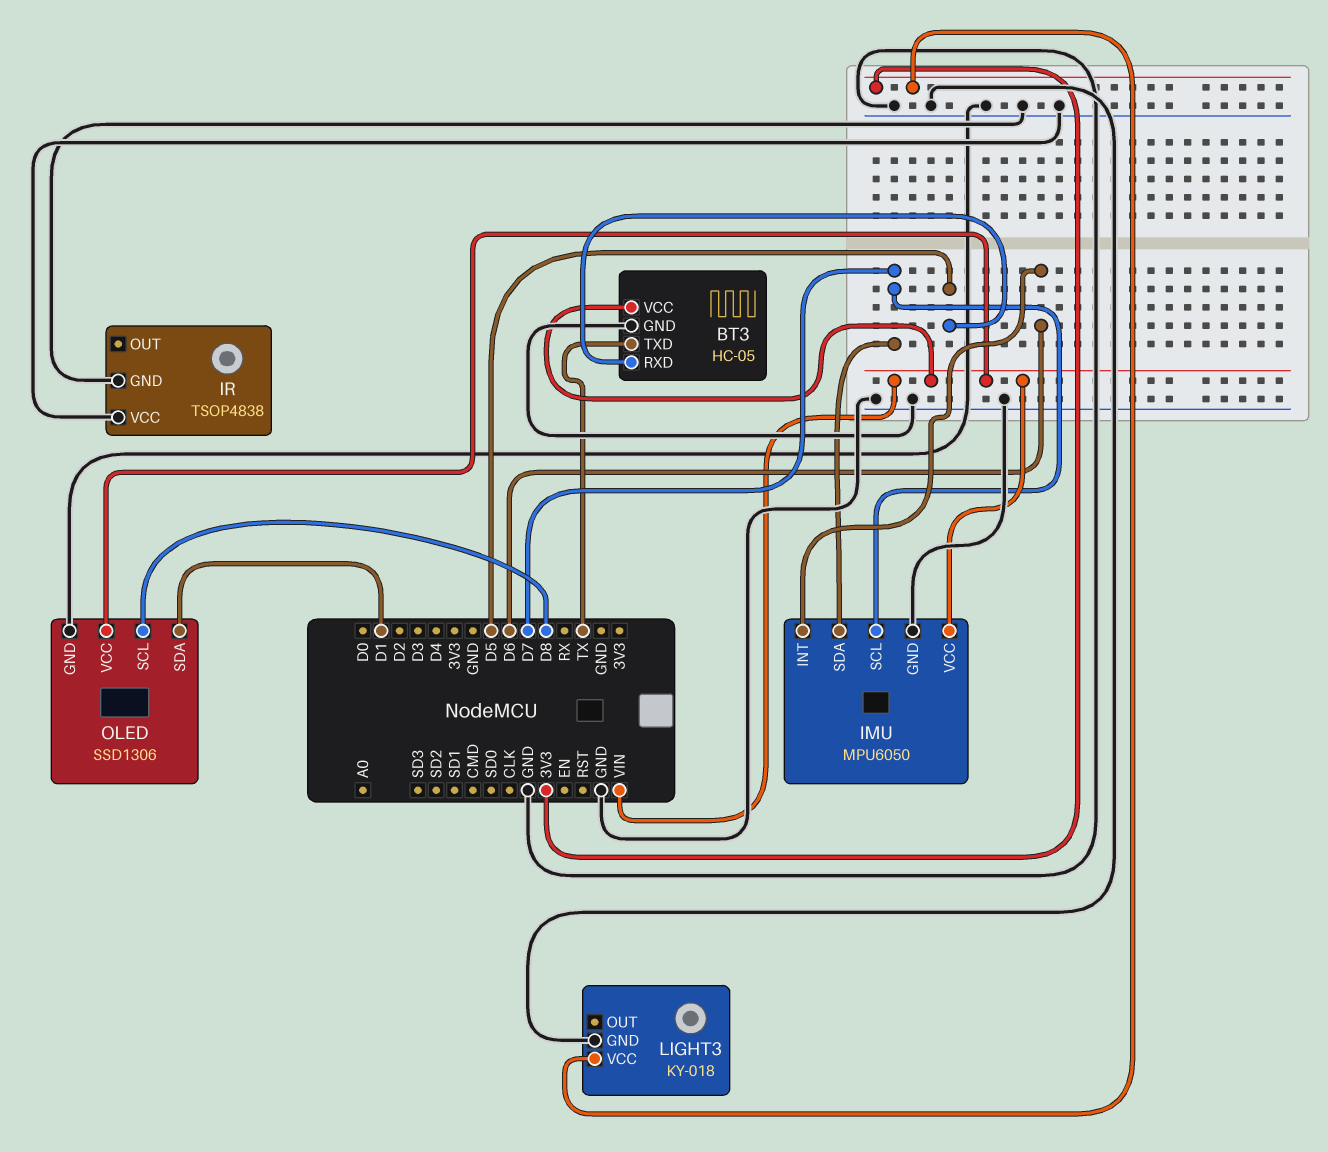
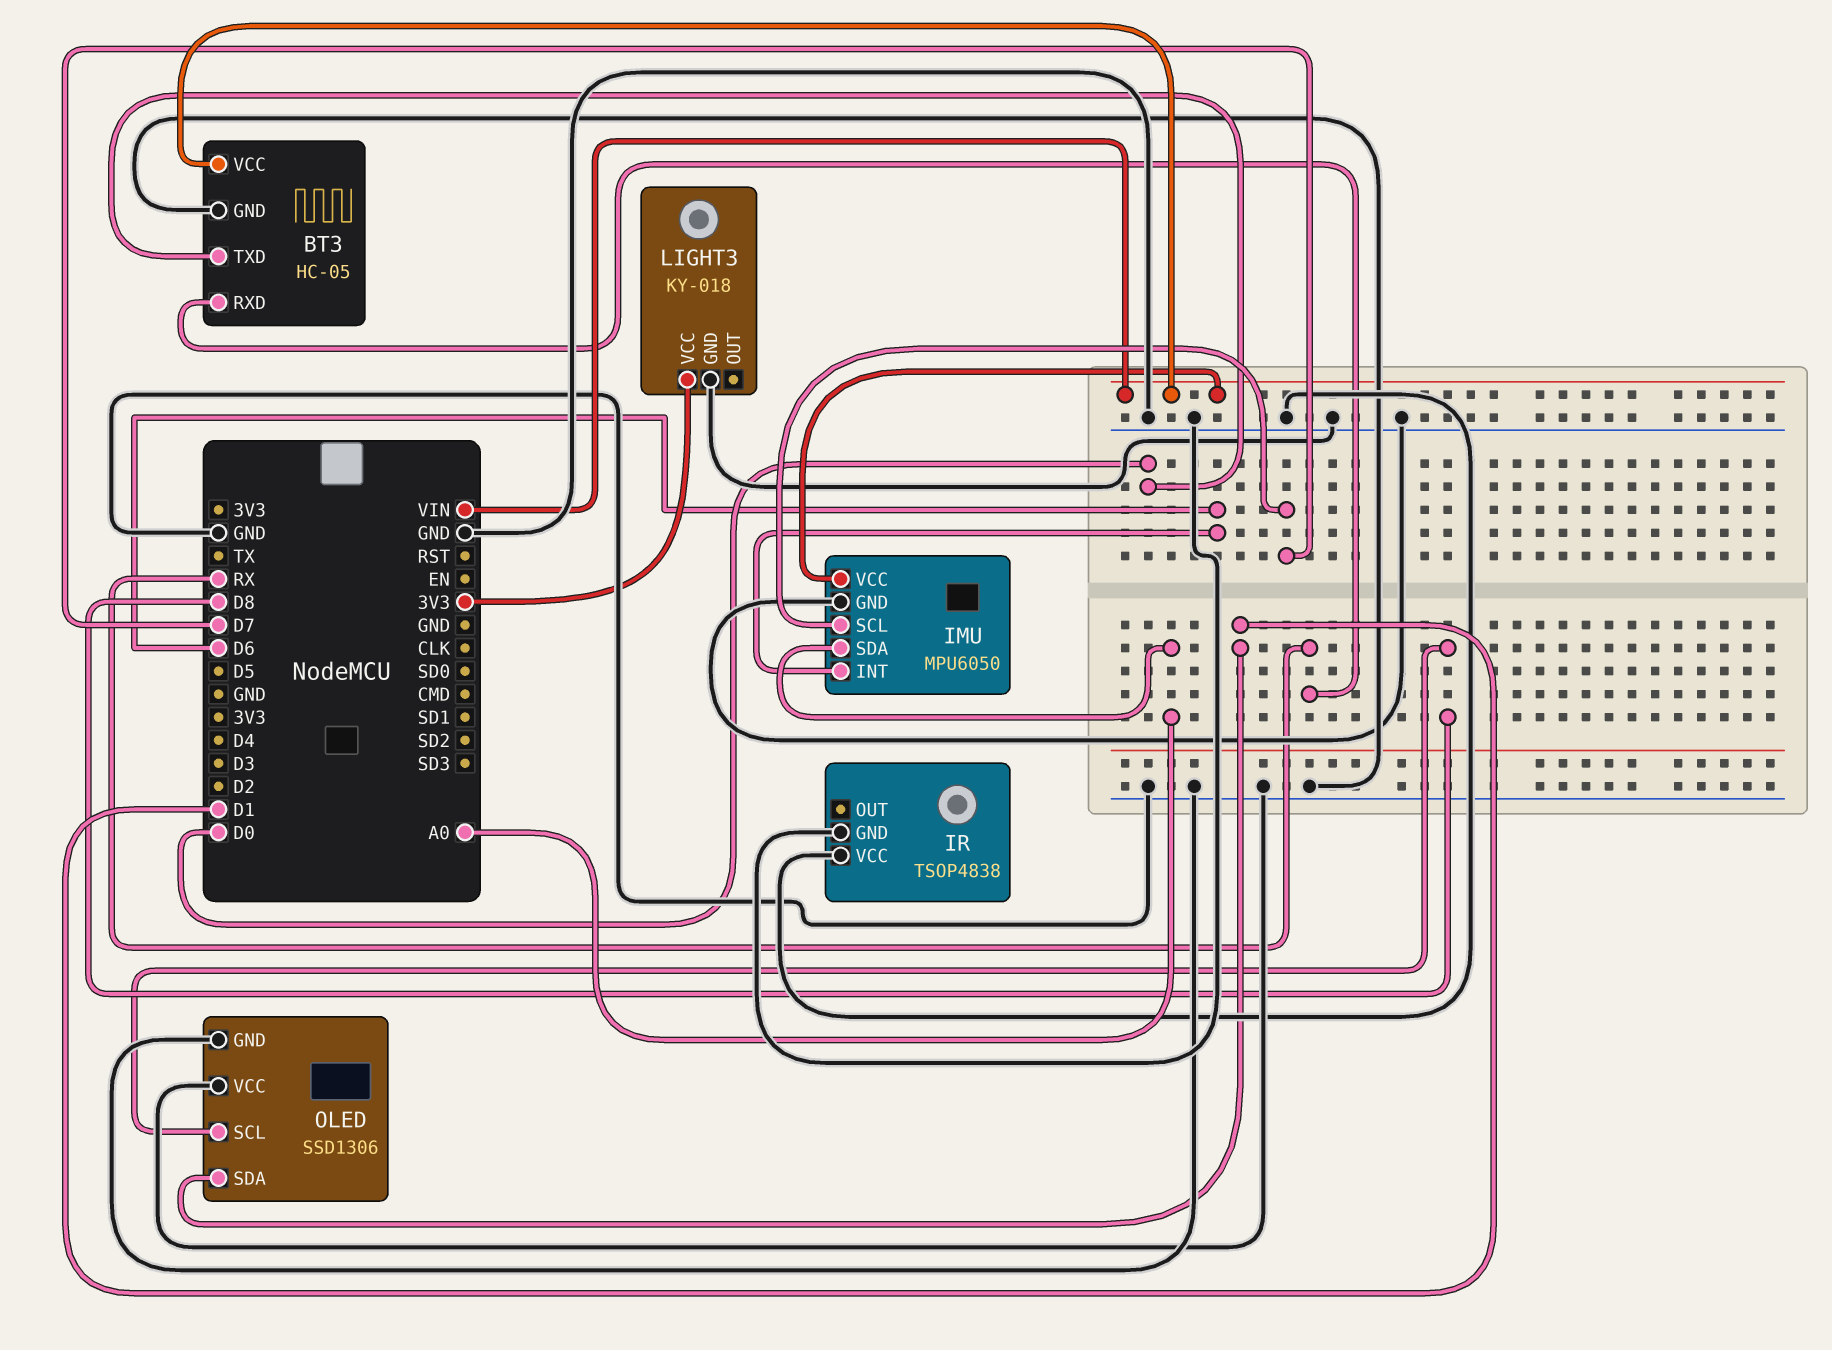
BT3 pin RXD: D5 -> RX
BT3 pin TXD: TX -> D0
IMU pin SDA: D7 -> A0
OLED pin VCC: VIN -> GND

